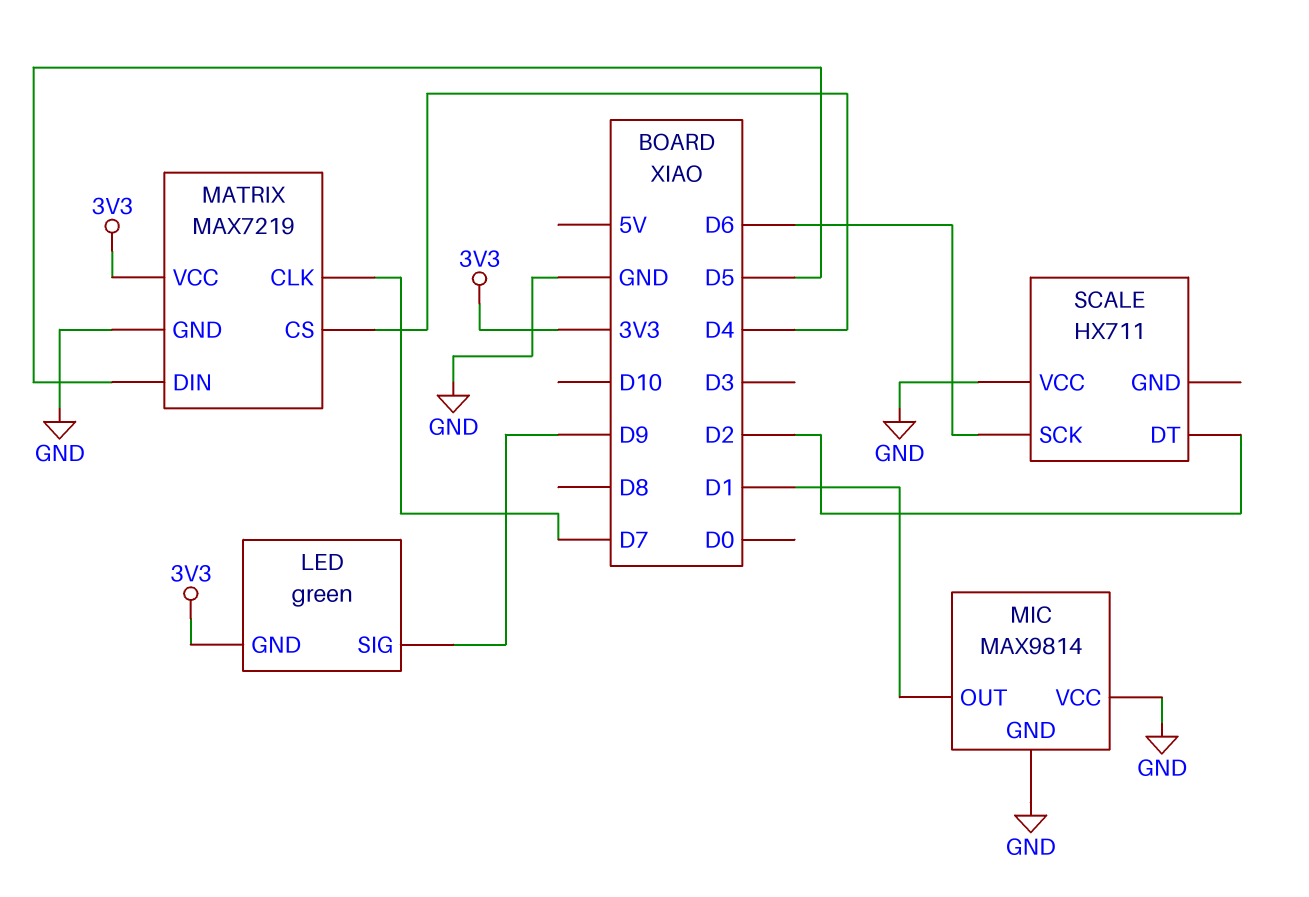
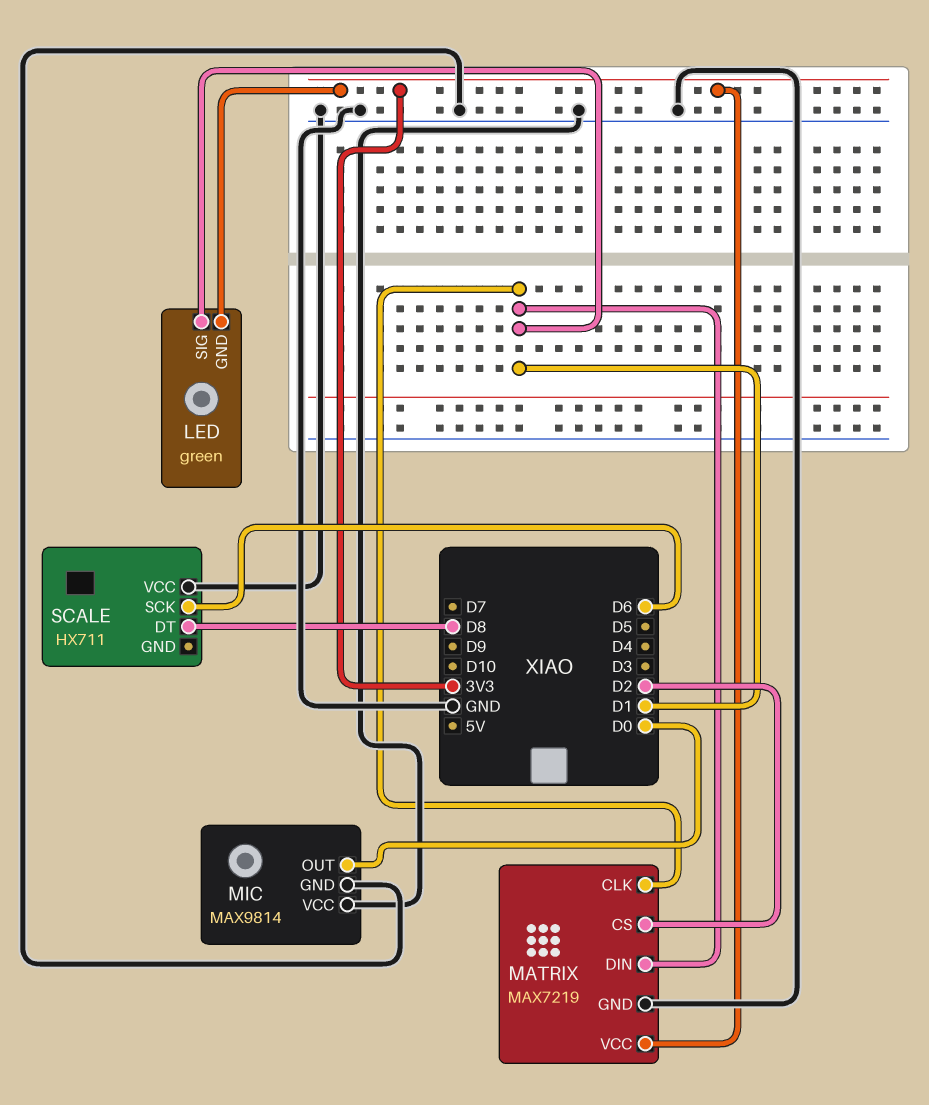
LED pin SIG: D9 -> D1
MATRIX pin CLK: D7 -> D1
MATRIX pin CS: D4 -> D2
MATRIX pin DIN: D5 -> D1
MIC pin OUT: D1 -> D0
SCALE pin DT: D2 -> D8

